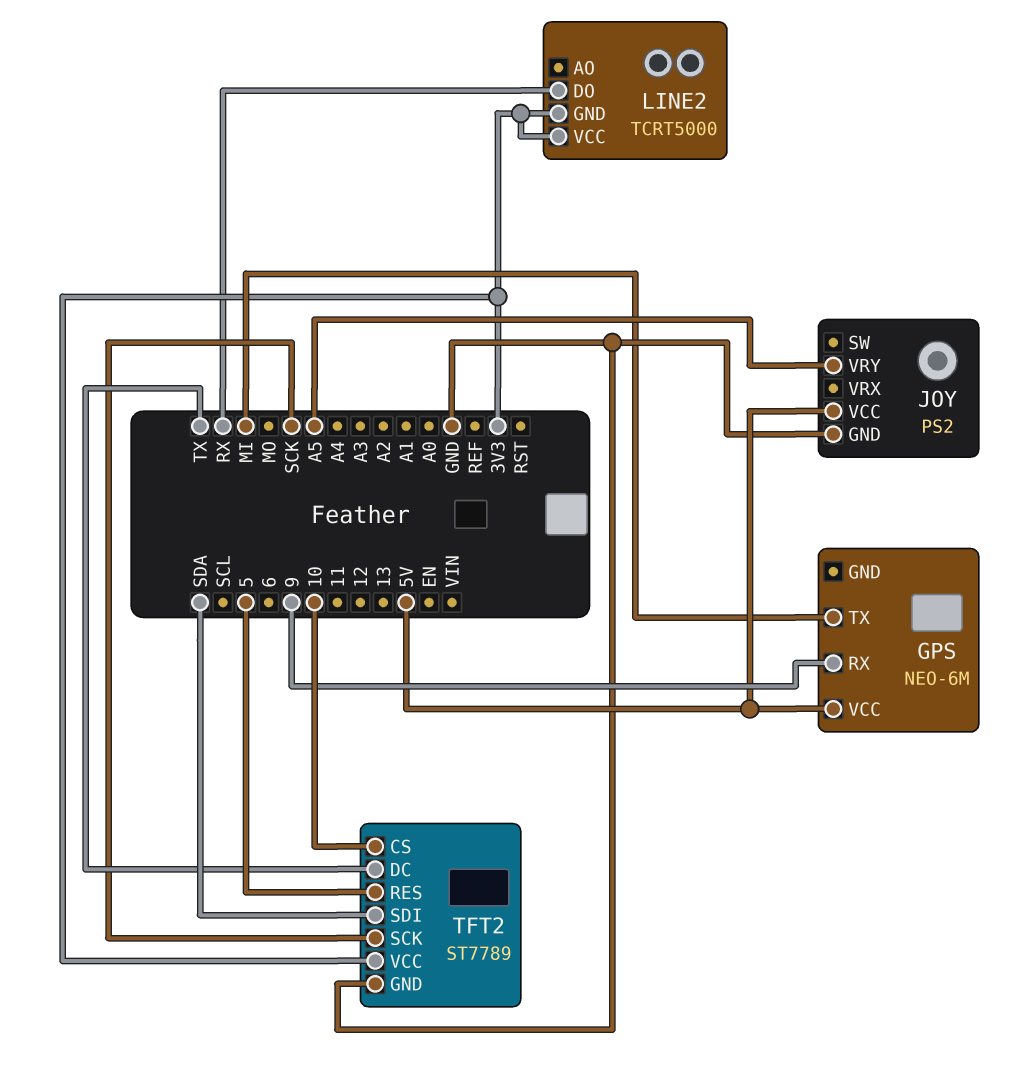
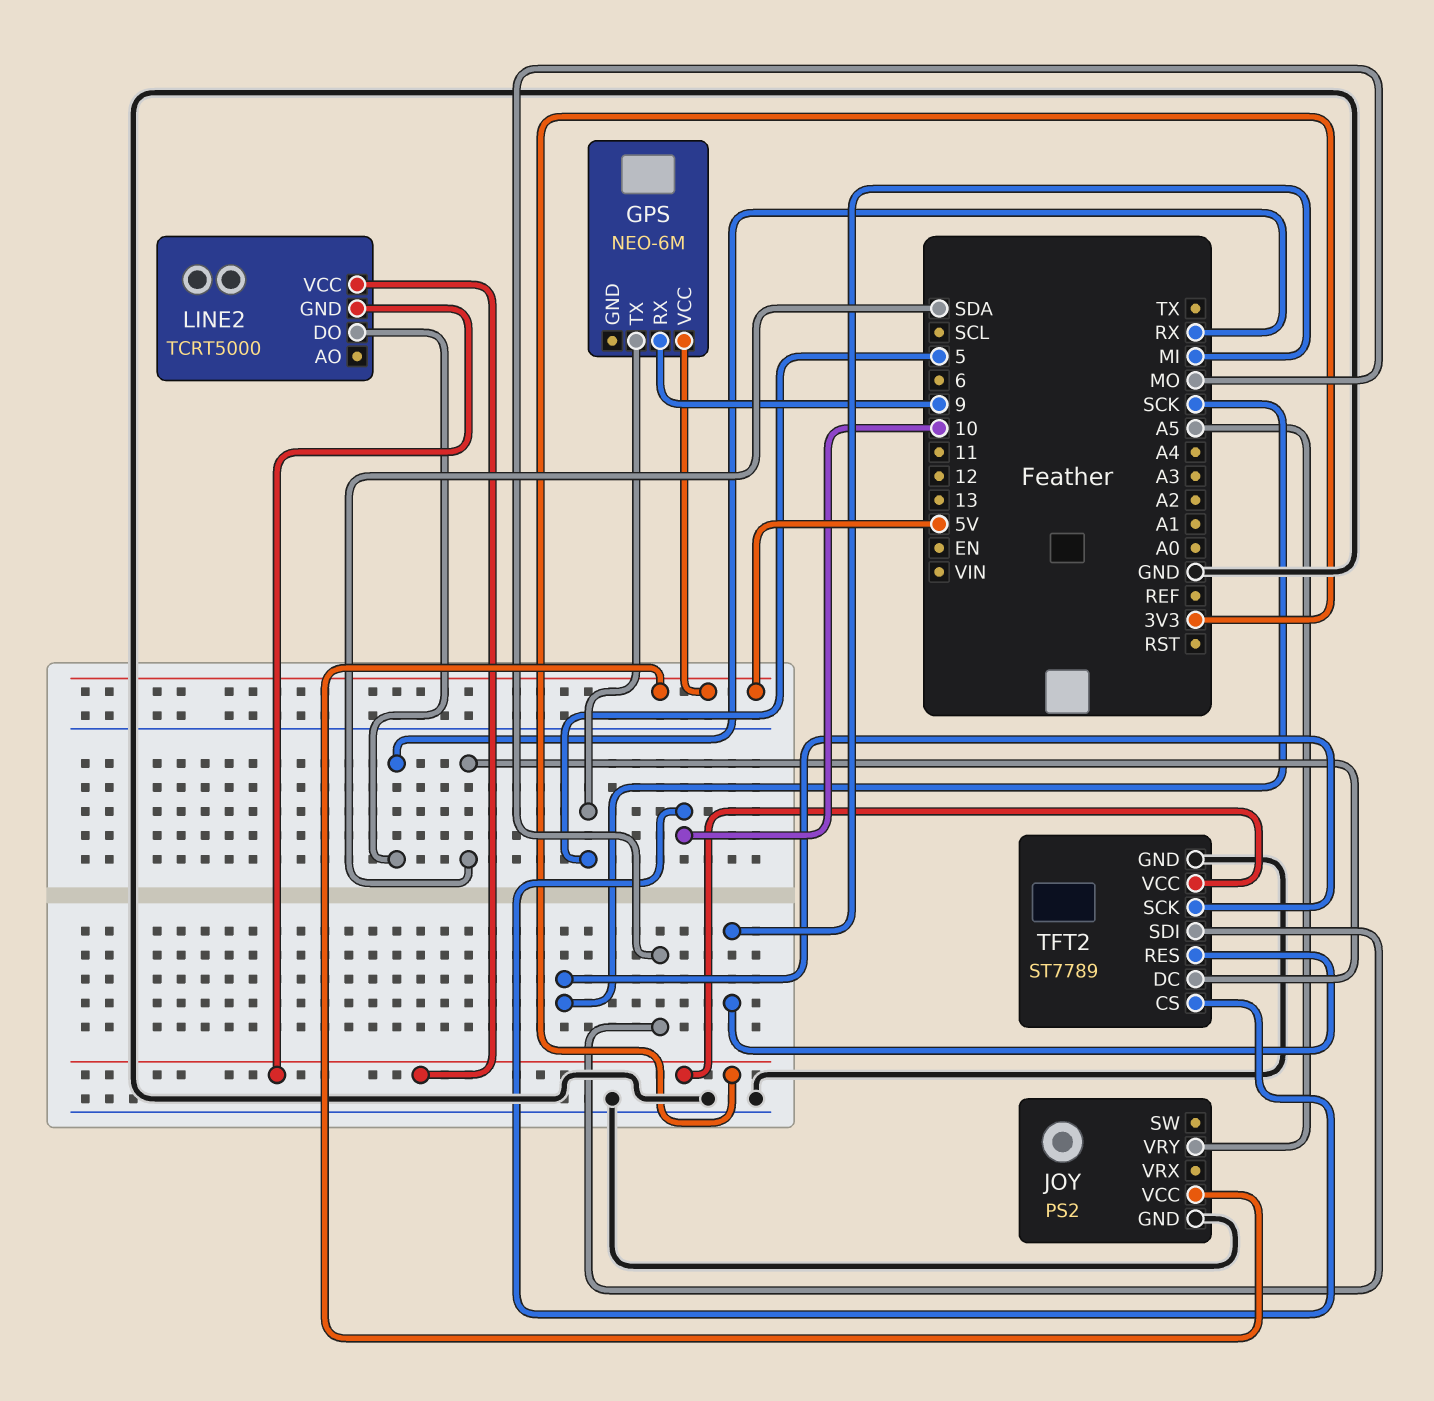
GPS pin TX: MI -> 5
TFT2 pin DC: TX -> SDA
TFT2 pin RES: 5 -> MI
TFT2 pin SDI: SDA -> MO

